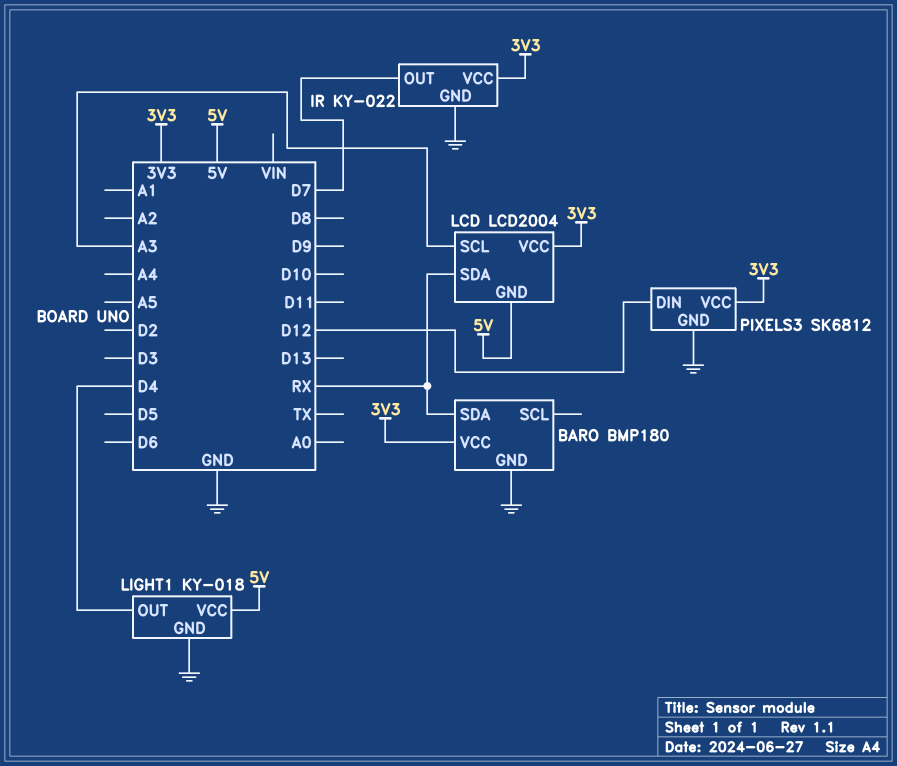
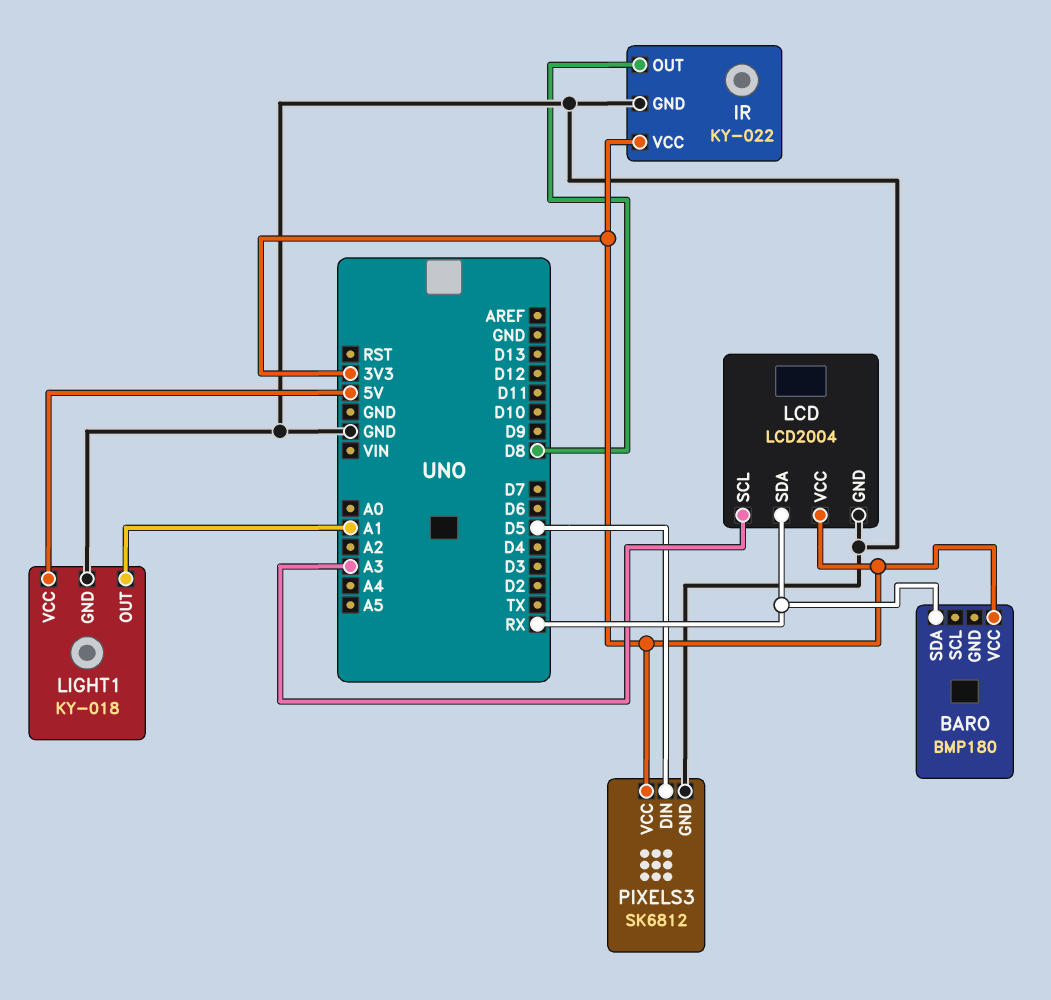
BARO pin GND: GND -> none
IR pin OUT: D7 -> D8
LCD pin GND: 5V -> GND
LIGHT1 pin OUT: D4 -> A1
PIXELS3 pin DIN: D12 -> D5

